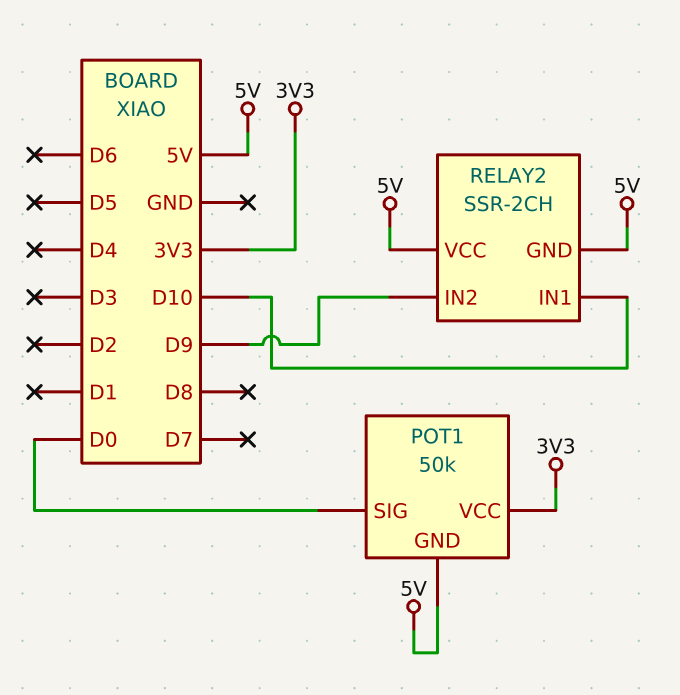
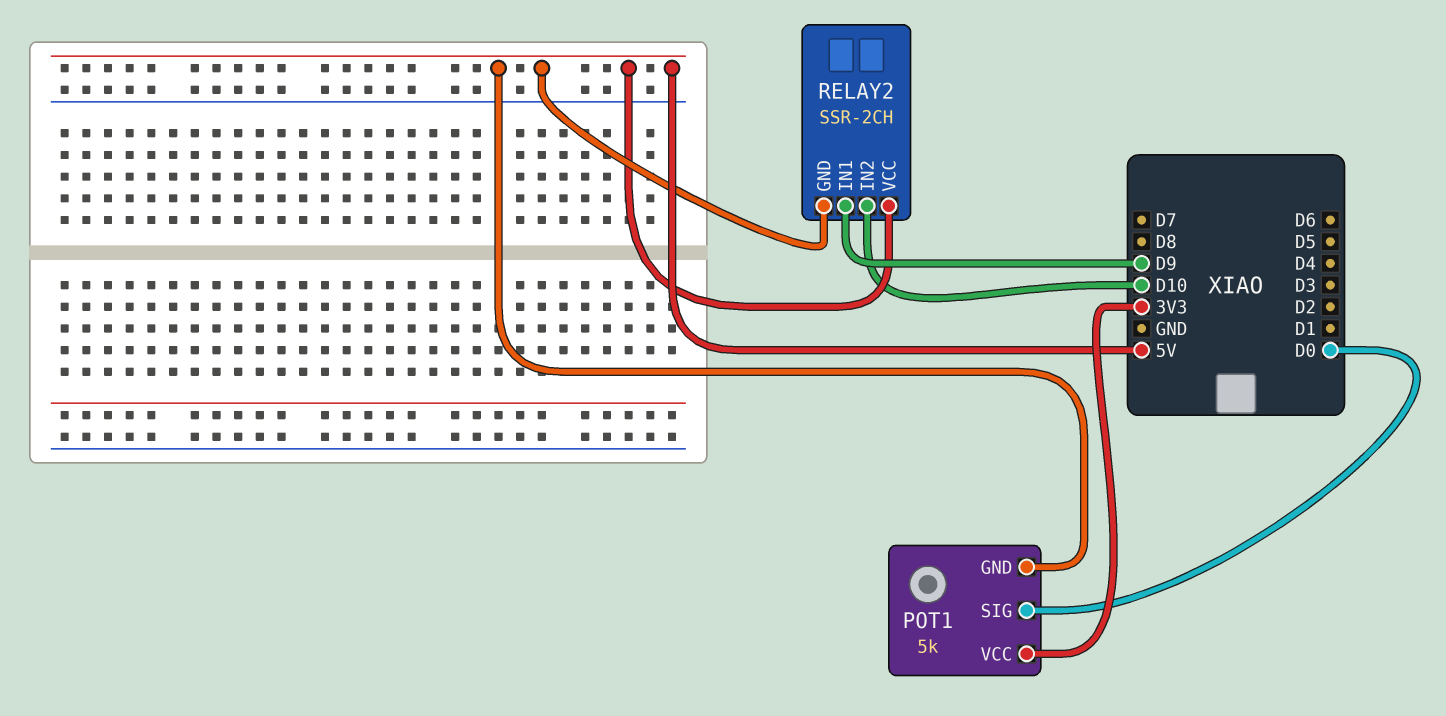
POT1: 50k -> 5k
RELAY2 pin IN1: D10 -> D9
RELAY2 pin IN2: D9 -> D10

